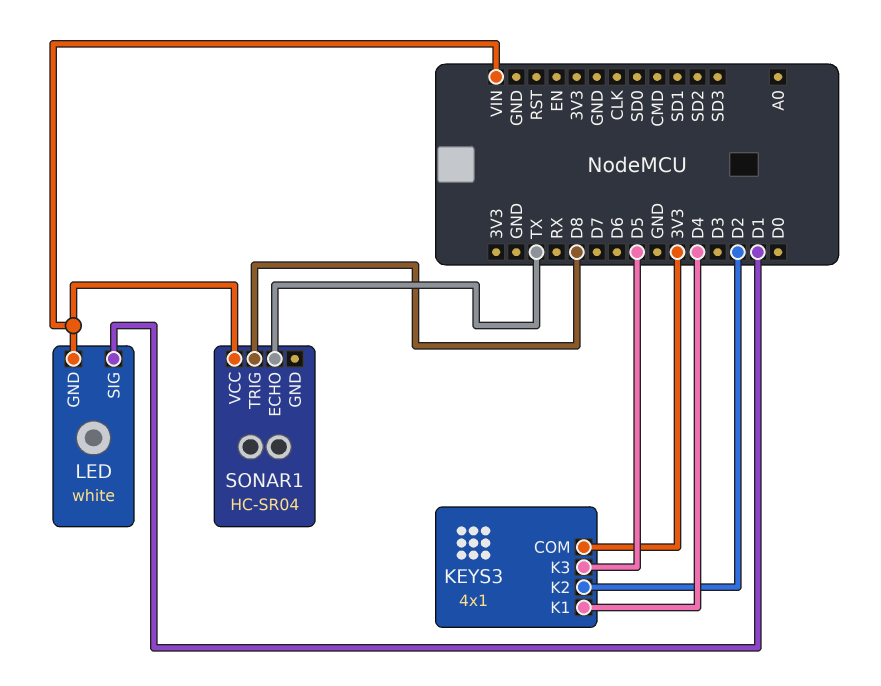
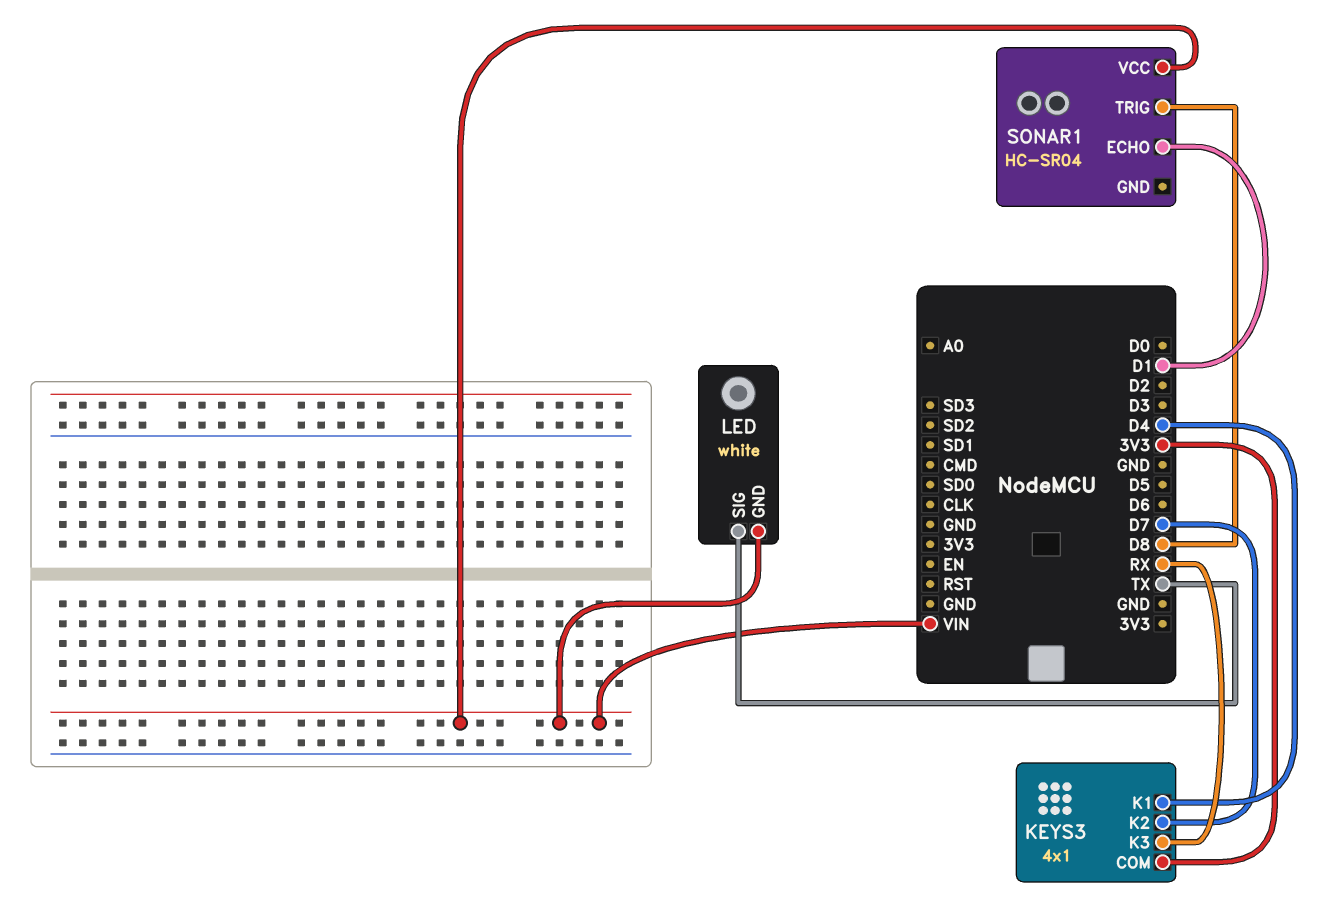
KEYS3 pin K2: D2 -> D7
KEYS3 pin K3: D5 -> RX
LED pin SIG: D1 -> TX
SONAR1 pin ECHO: TX -> D1

